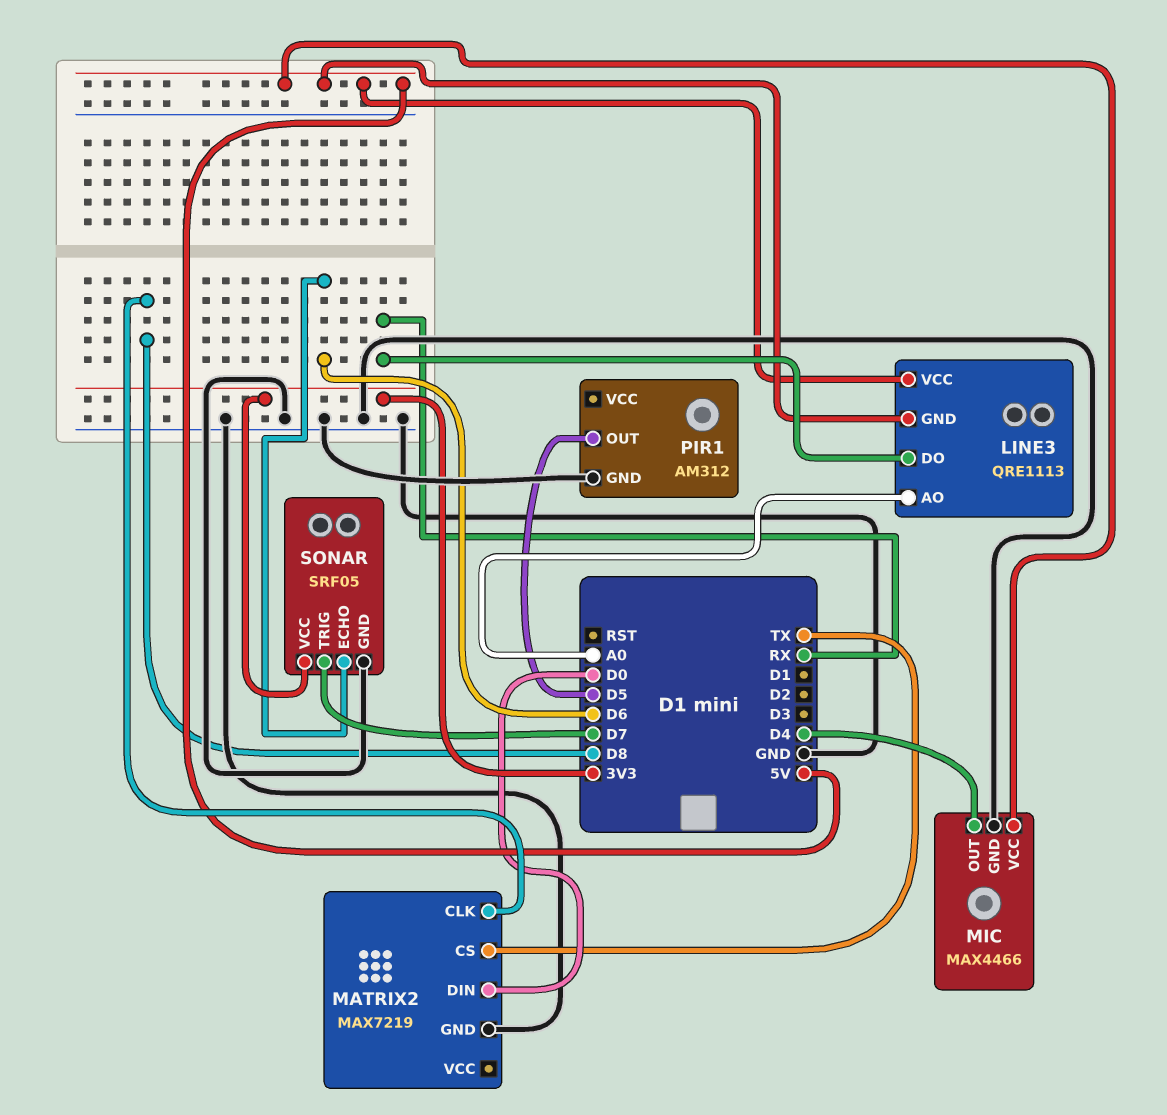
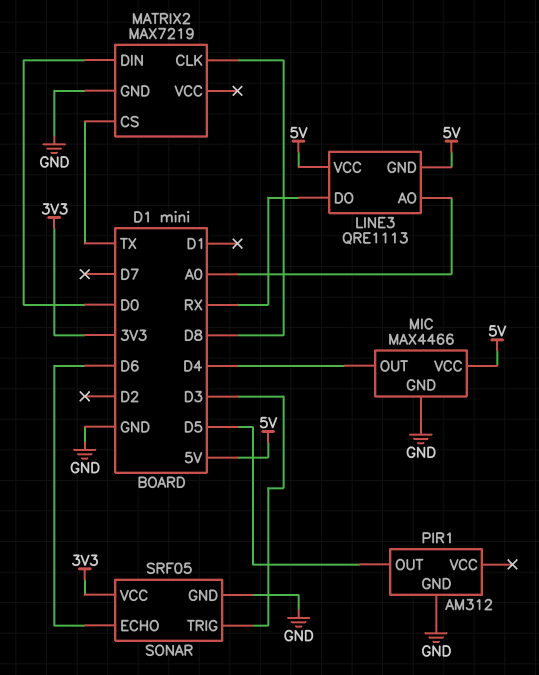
SONAR pin TRIG: D7 -> D3

